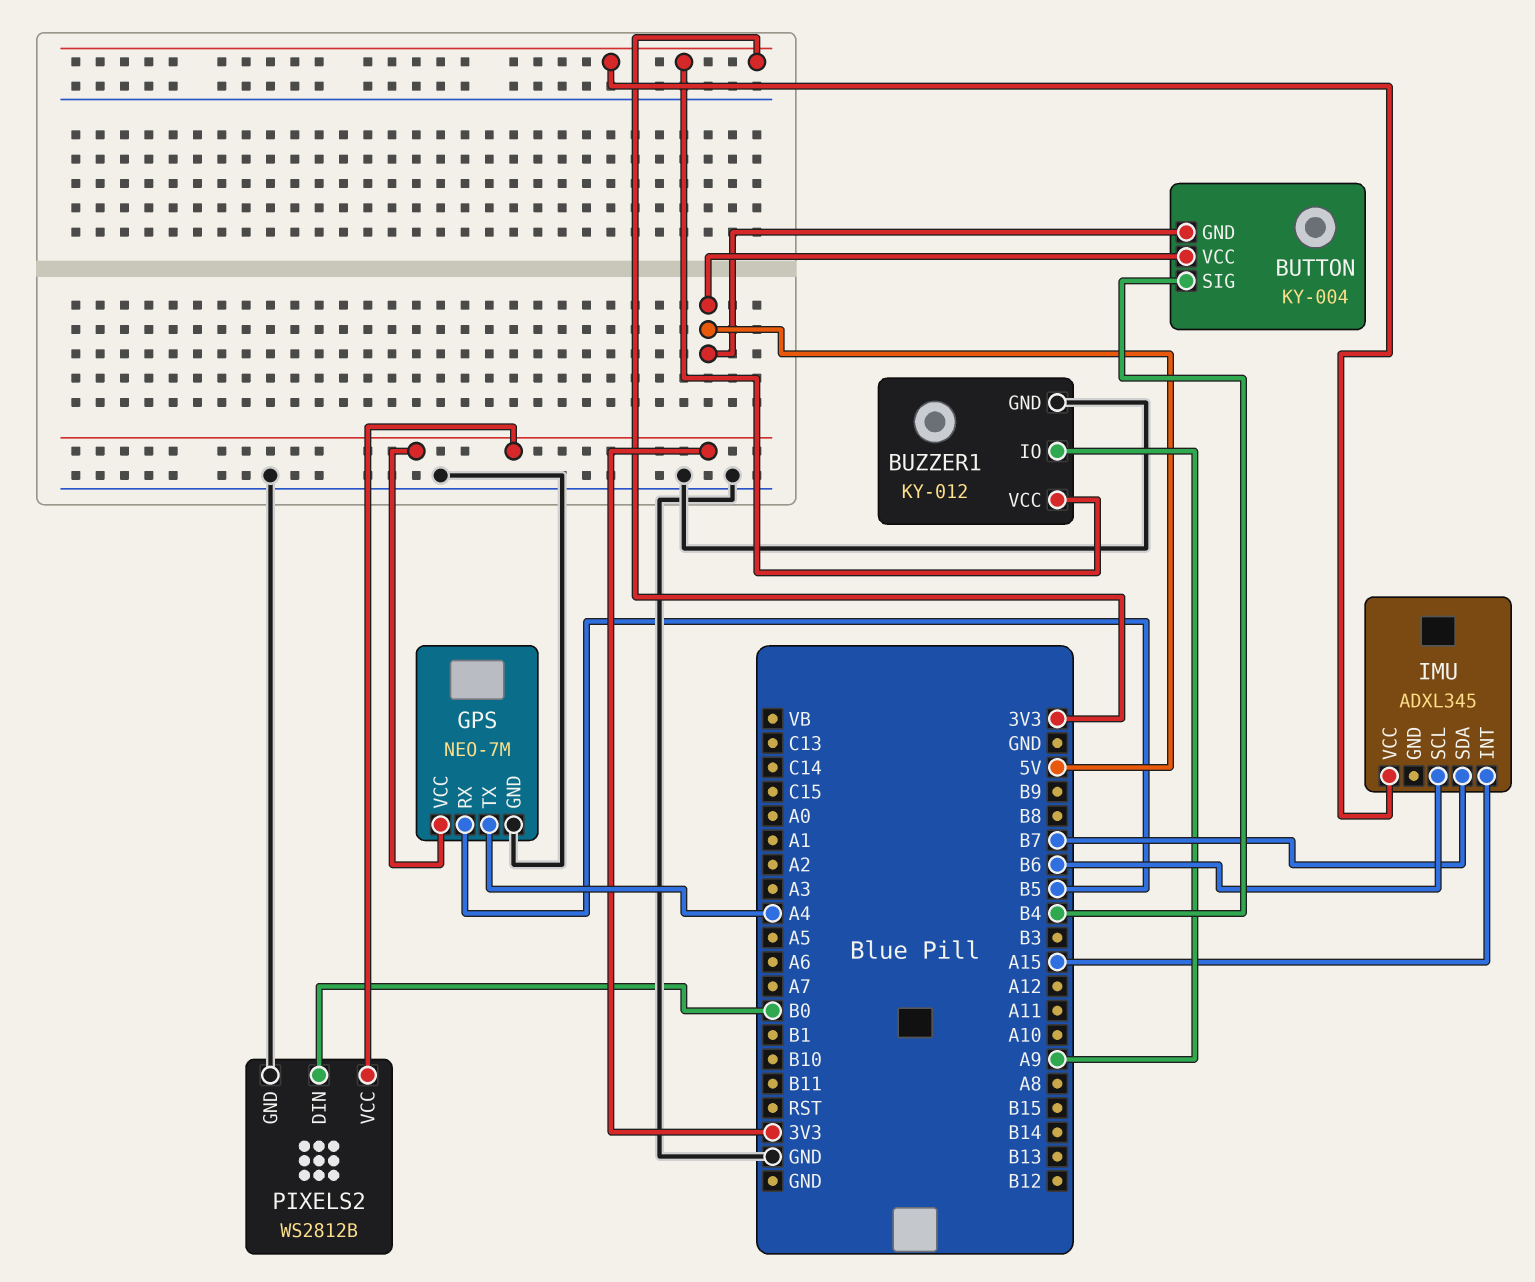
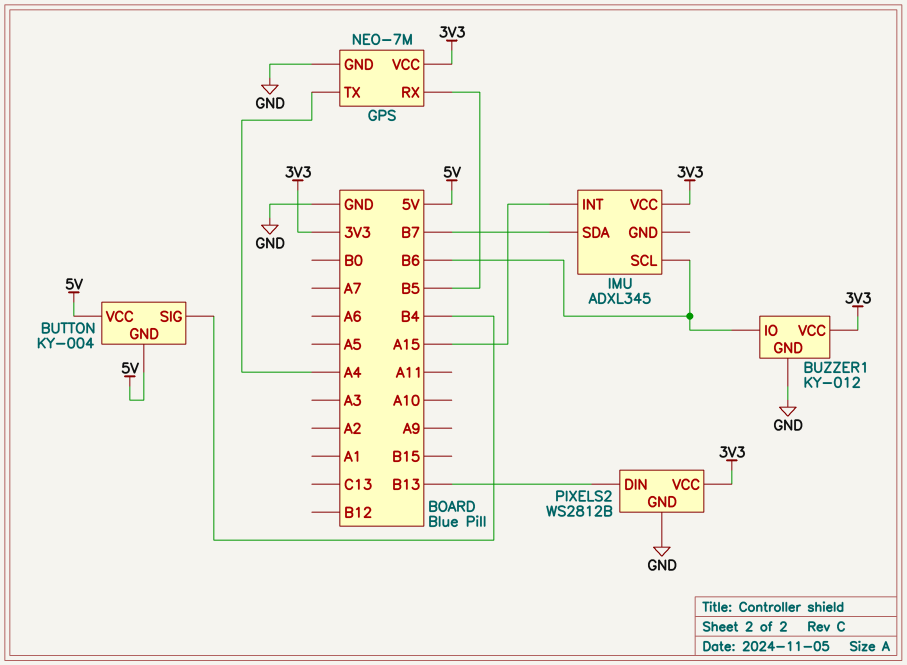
BUZZER1 pin IO: A9 -> B6
PIXELS2 pin DIN: B0 -> B13

